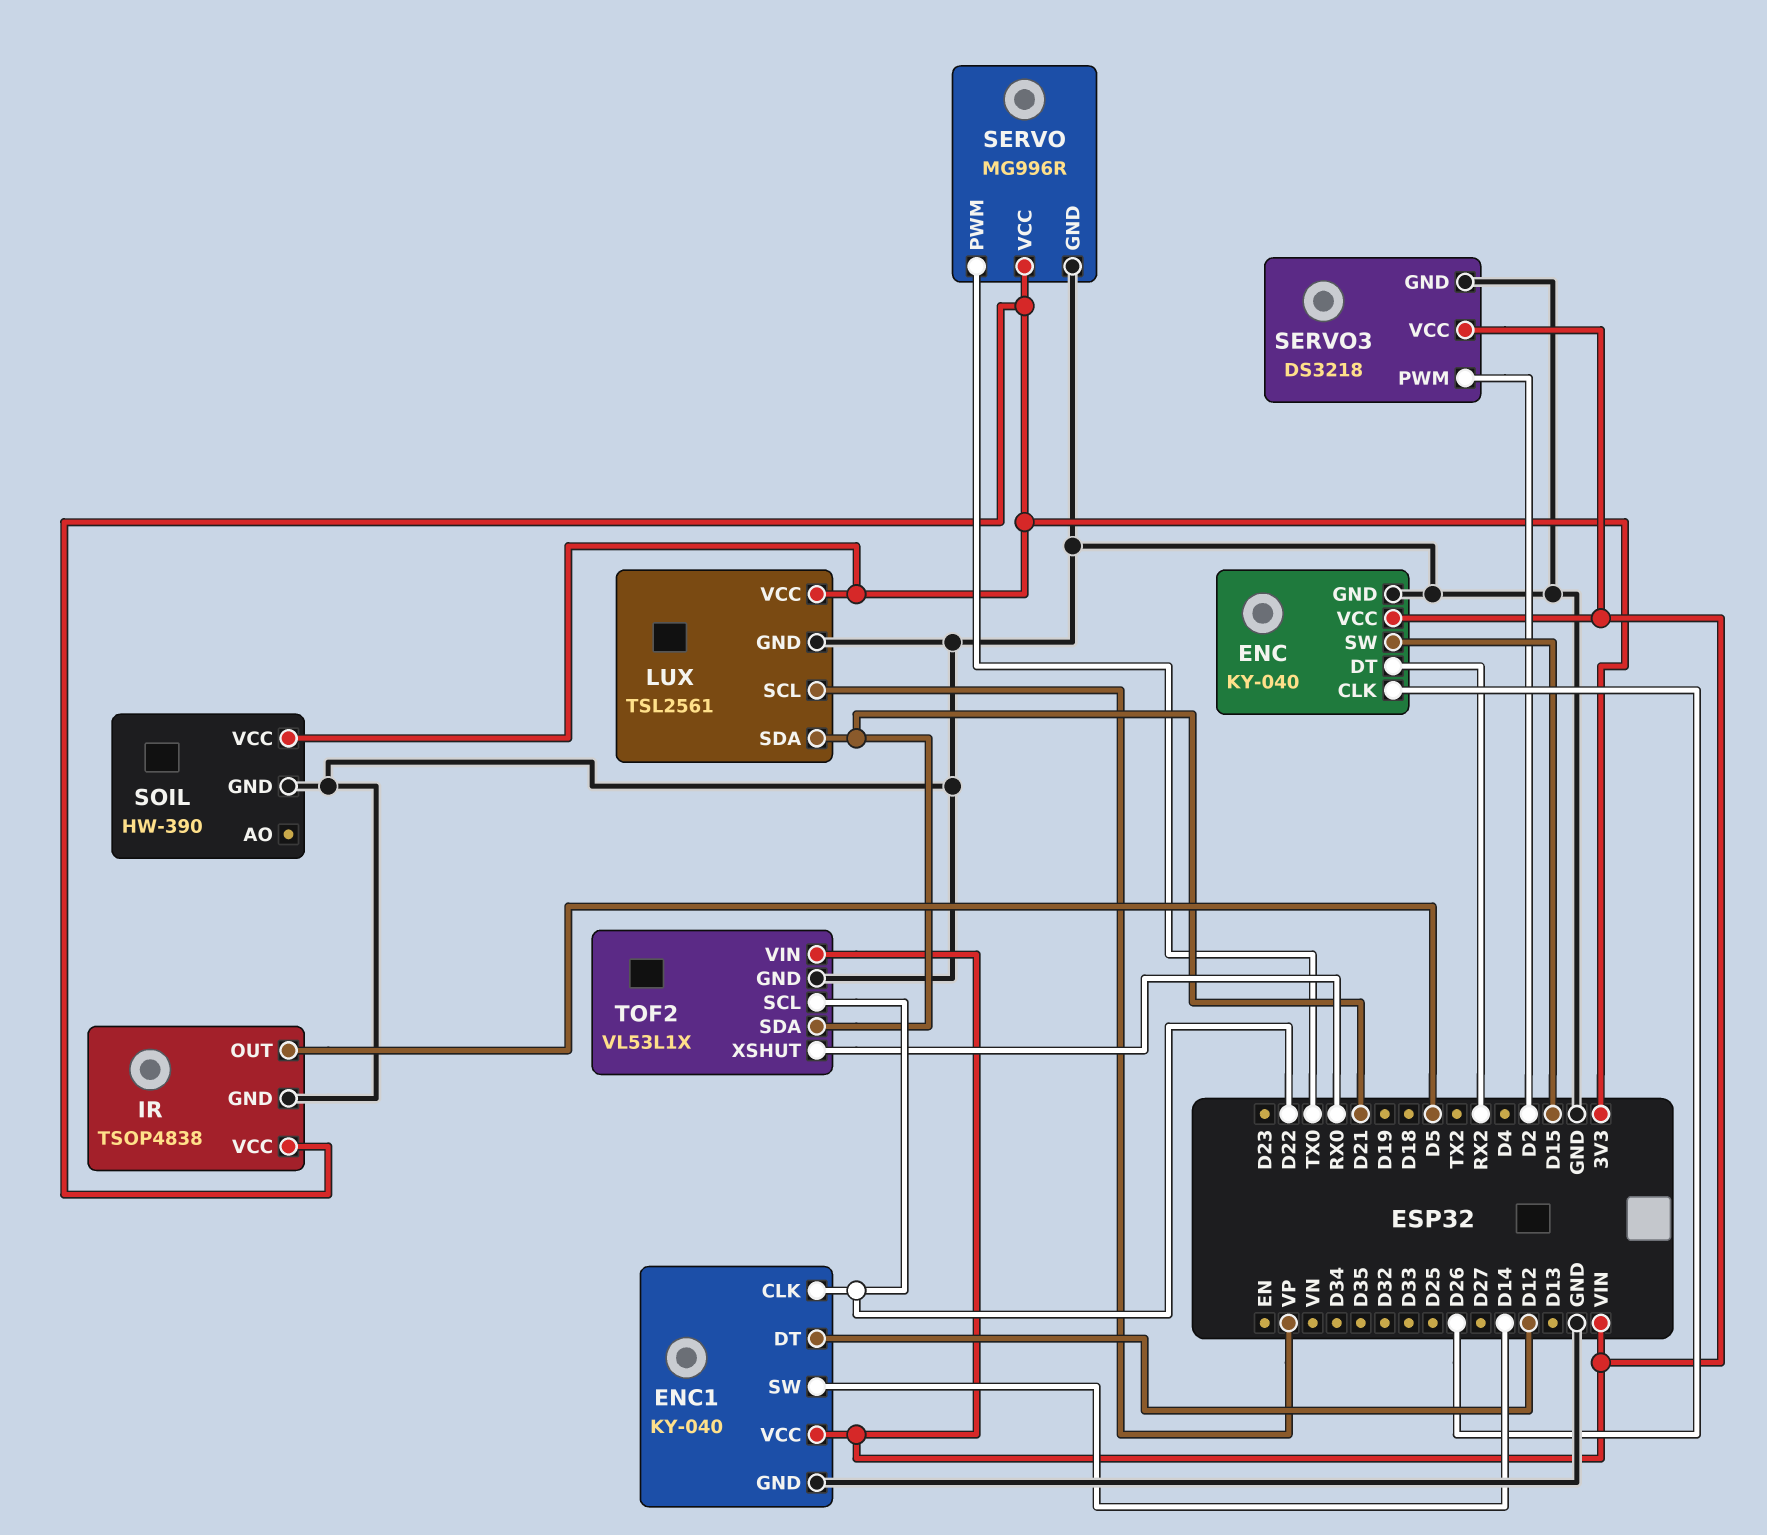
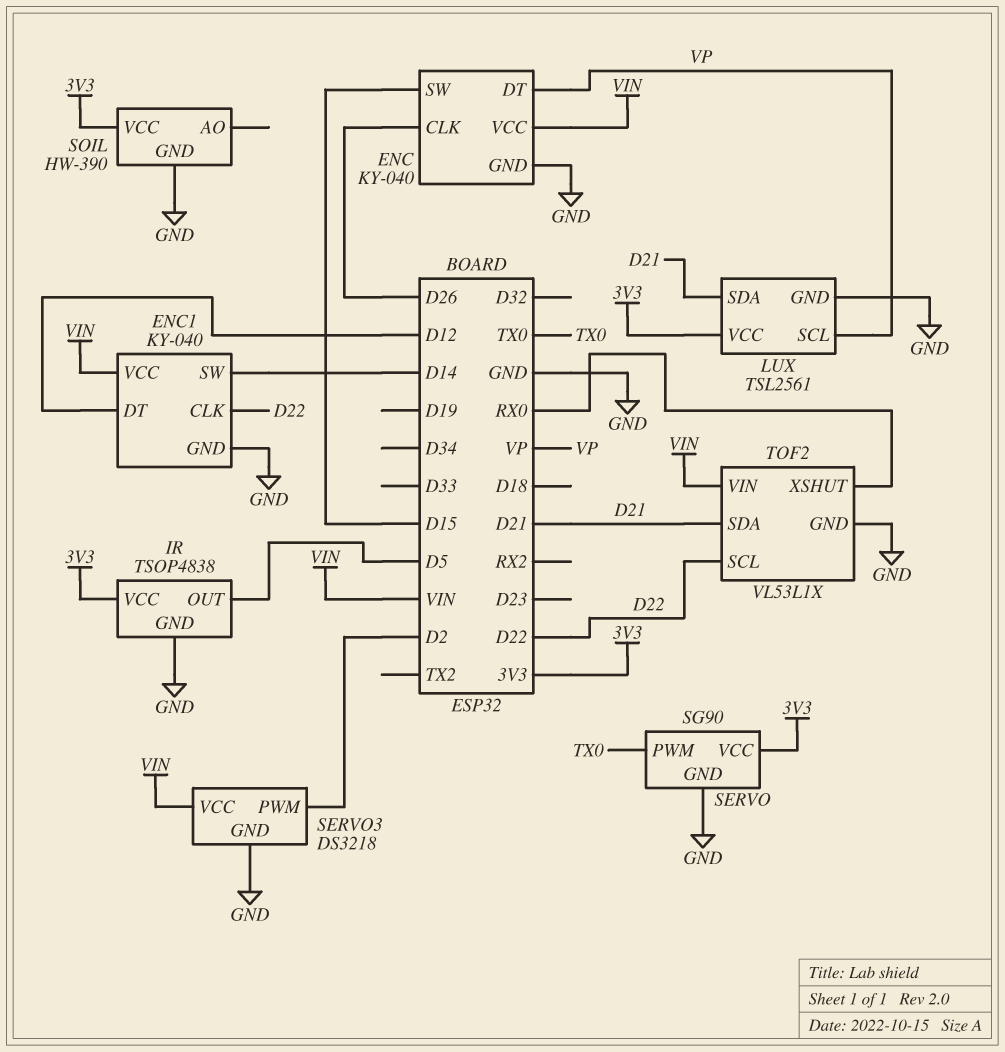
ENC pin DT: RX2 -> VP
SERVO: MG996R -> SG90

